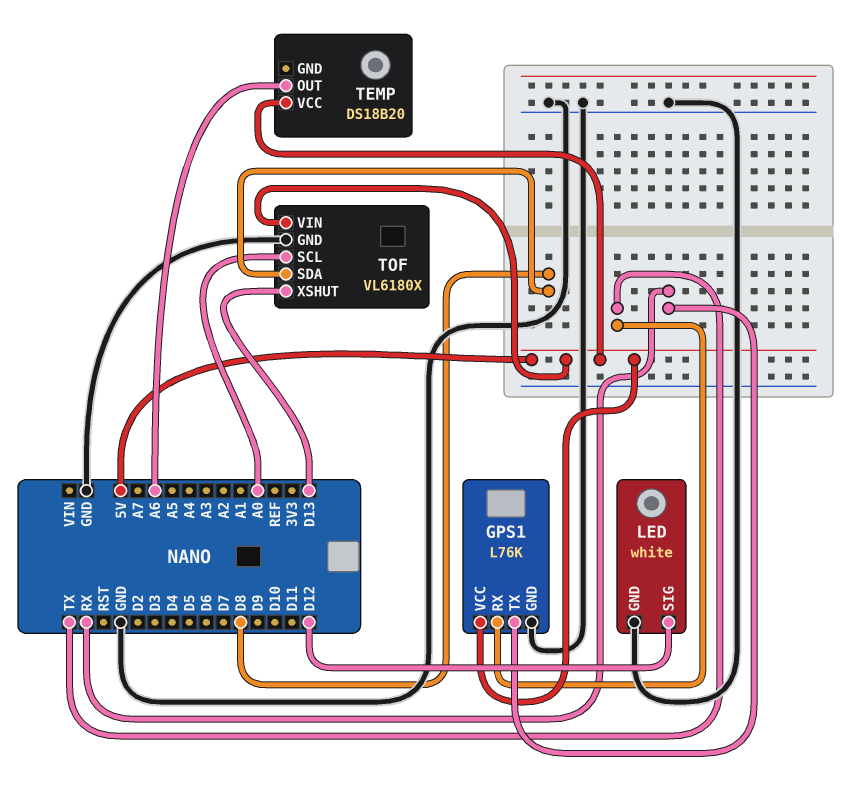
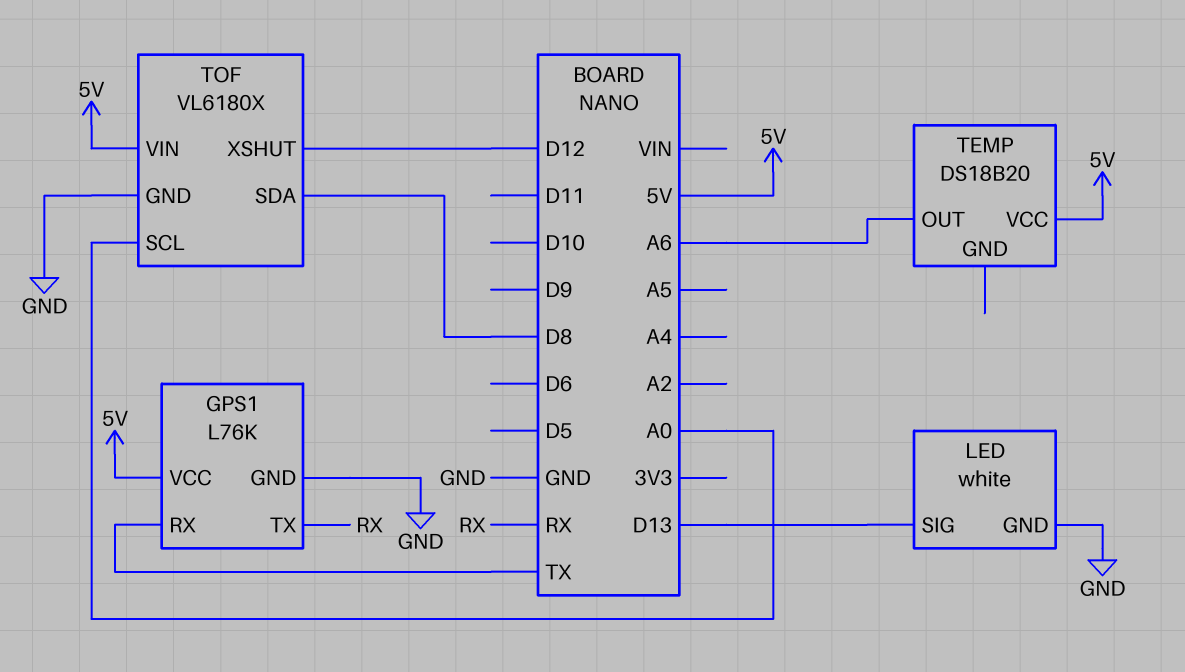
LED pin SIG: D12 -> D13
TOF pin XSHUT: D13 -> D12

